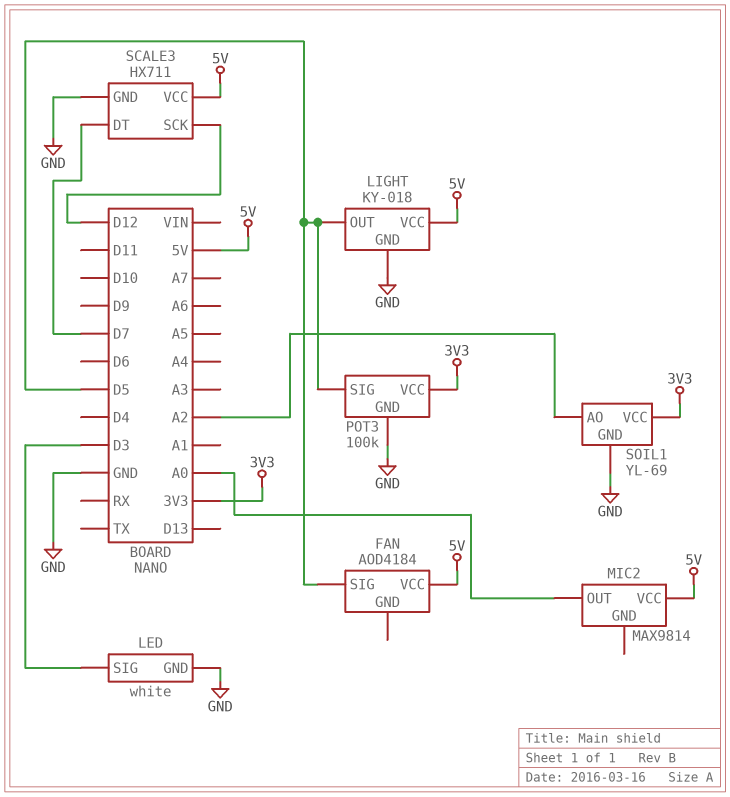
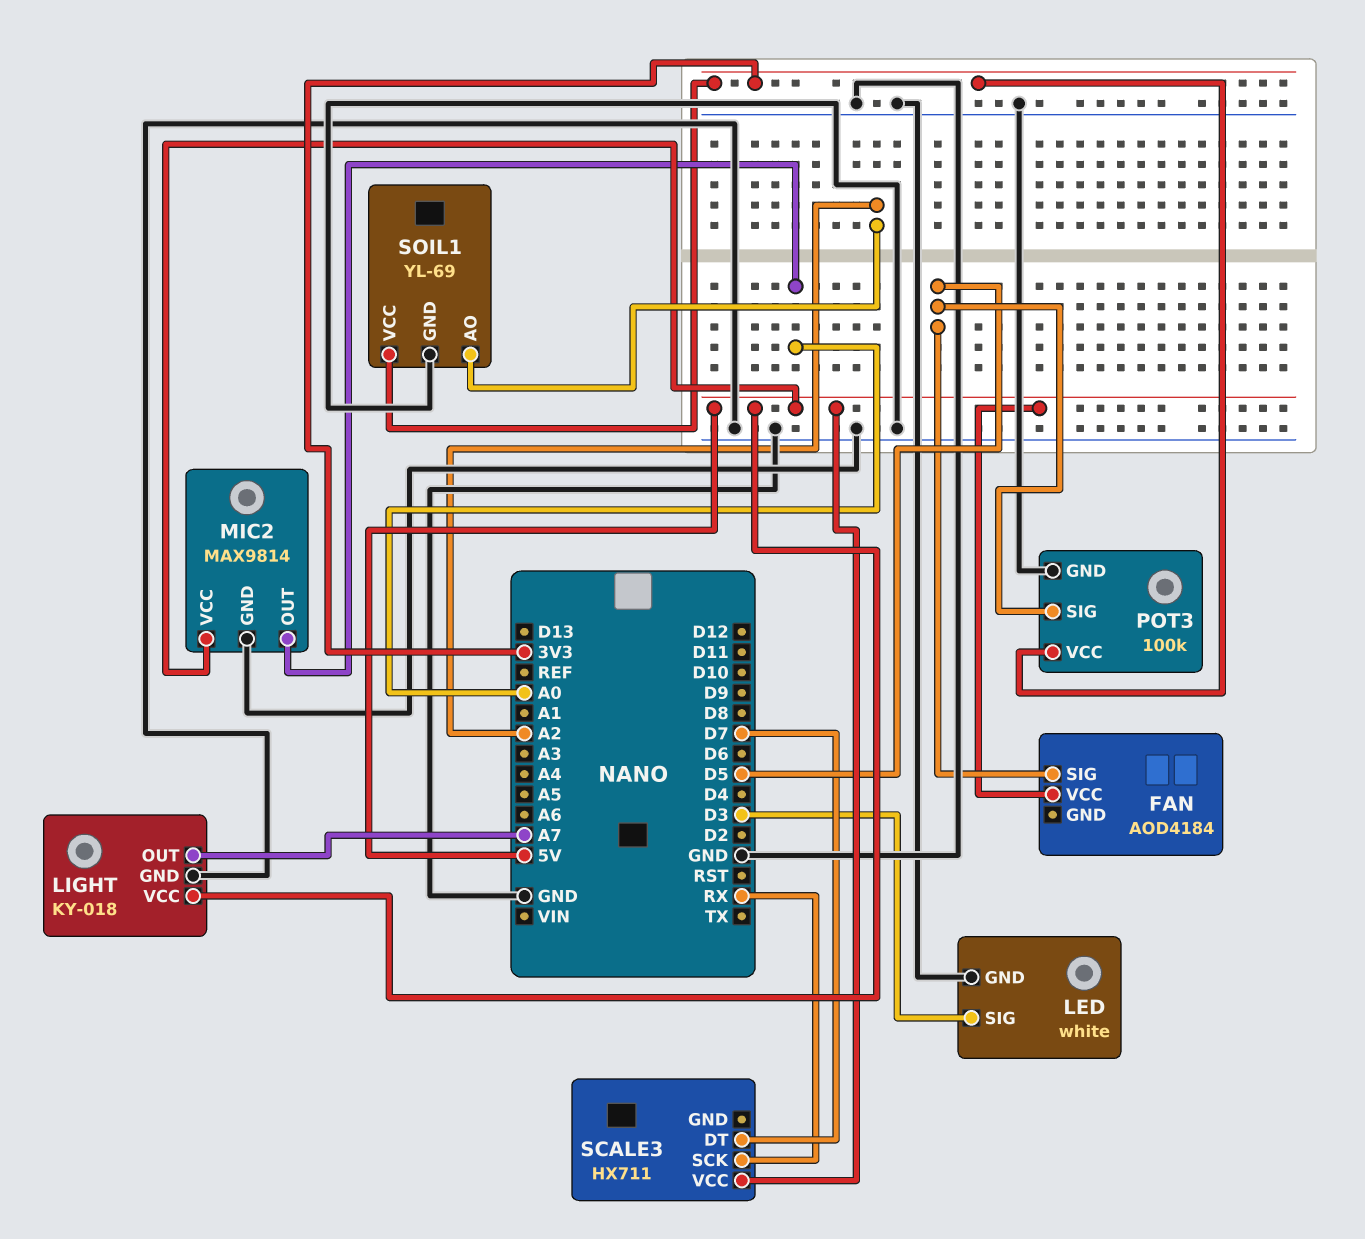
LIGHT pin OUT: D5 -> A7
MIC2 pin GND: none -> GND
SCALE3 pin GND: GND -> none
SCALE3 pin SCK: D12 -> RX

